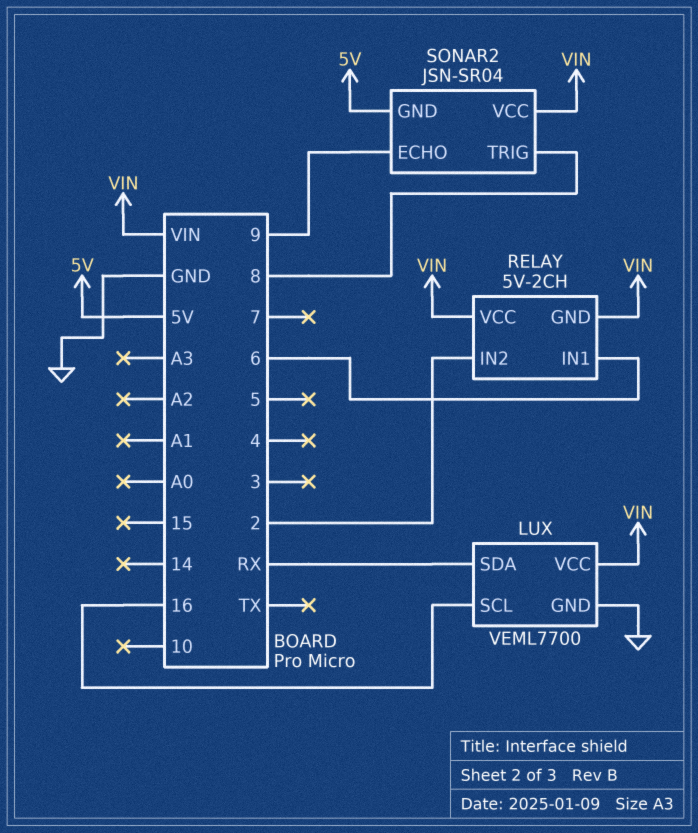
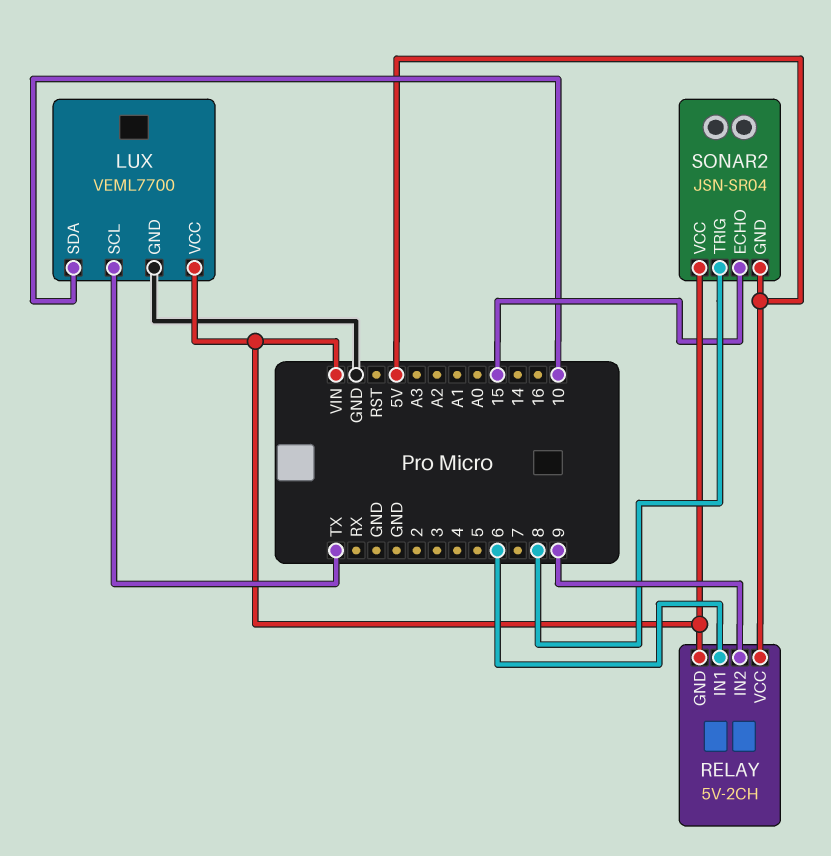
LUX pin SCL: 16 -> TX
LUX pin SDA: RX -> 10
RELAY pin IN2: 2 -> 9
RELAY pin VCC: VIN -> 5V
SONAR2 pin ECHO: 9 -> 15

